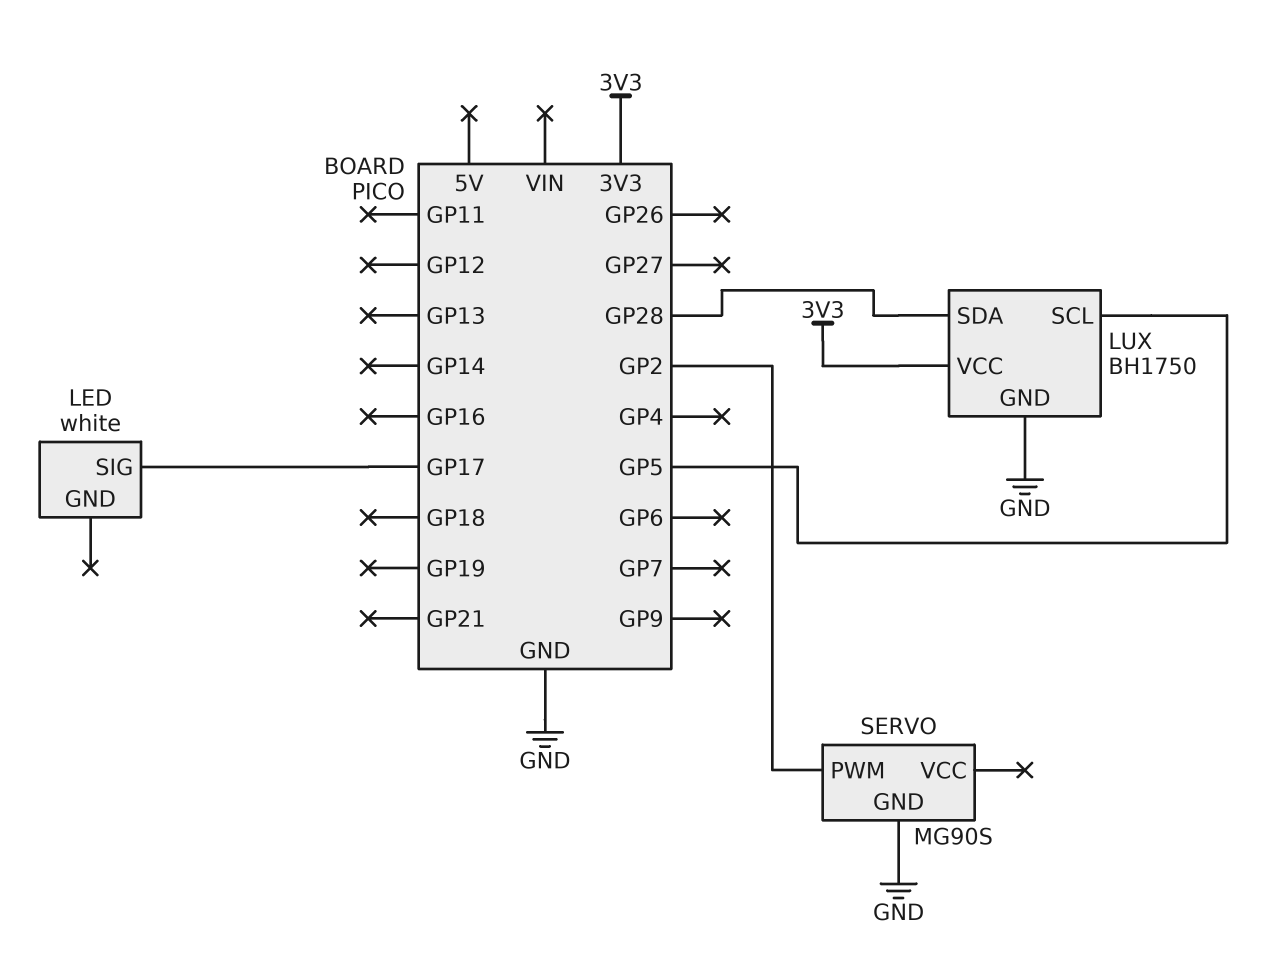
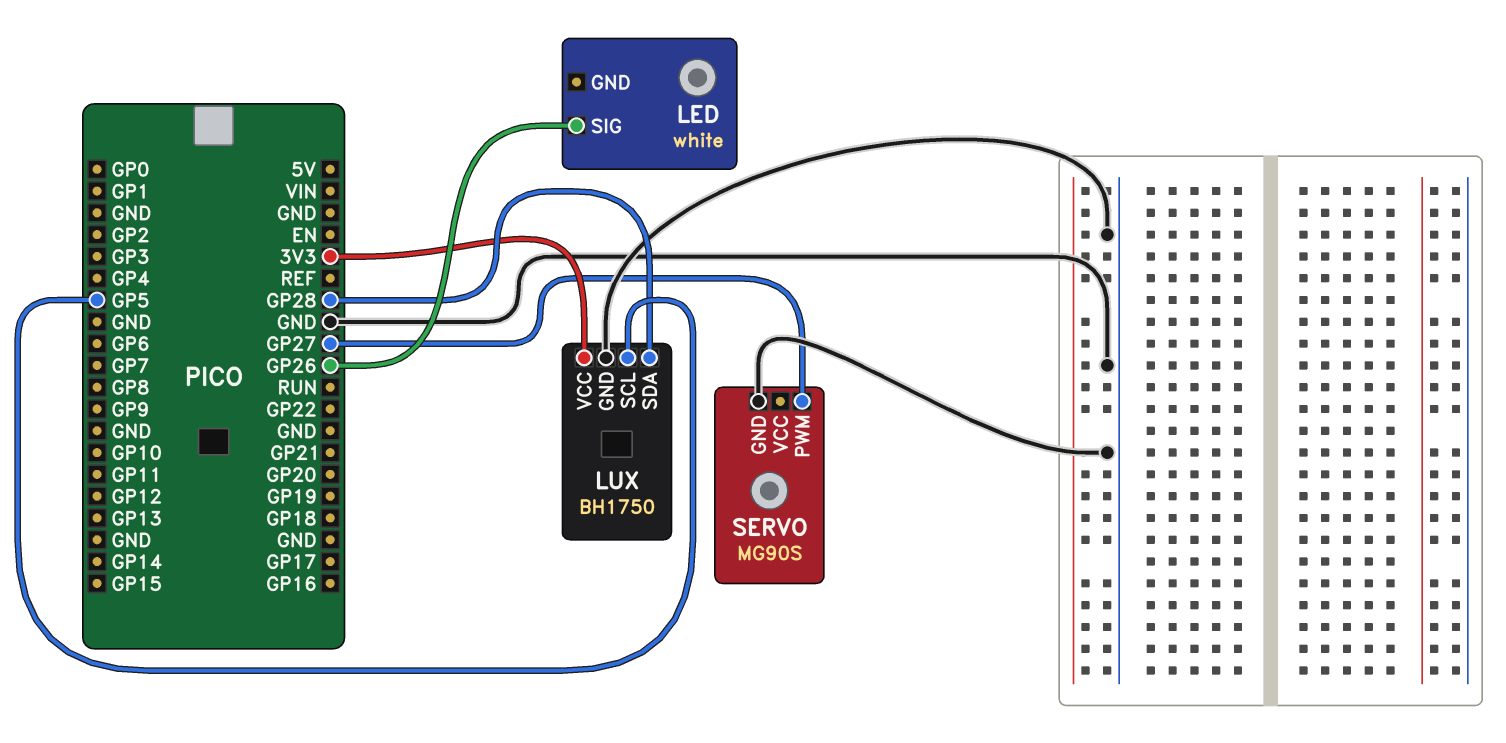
LED pin SIG: GP17 -> GP26
SERVO pin PWM: GP2 -> GP27

